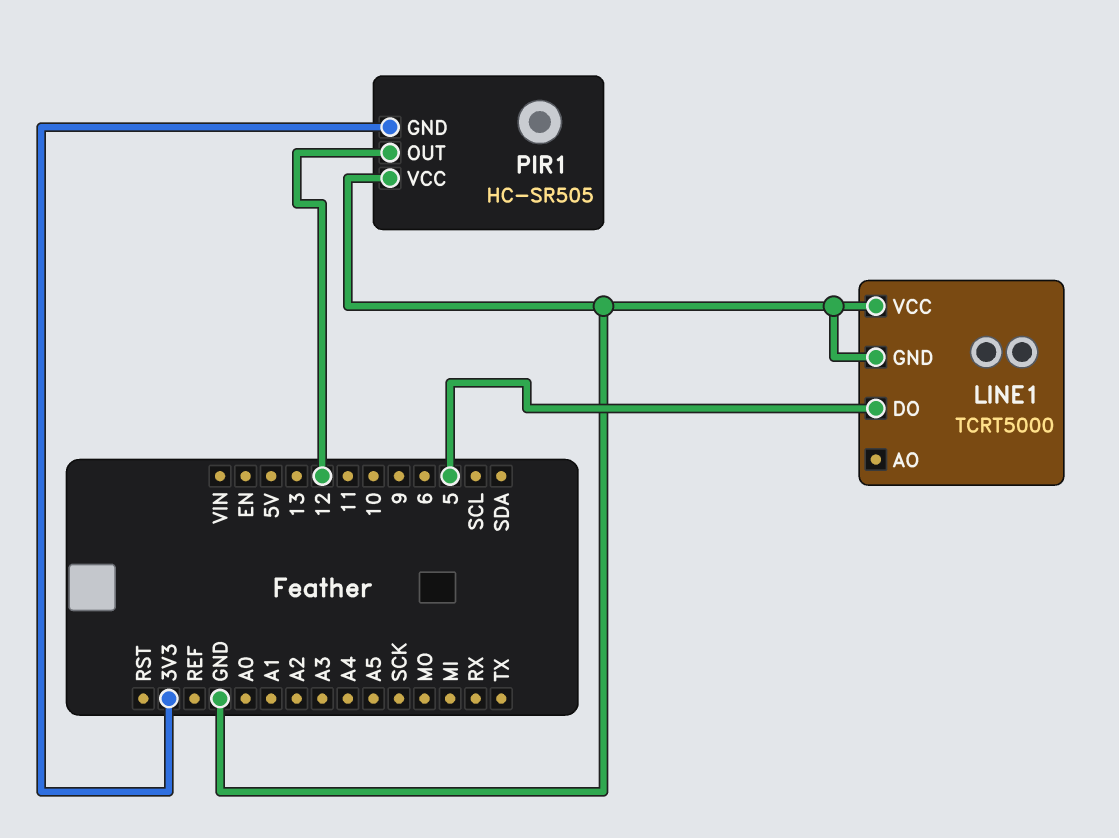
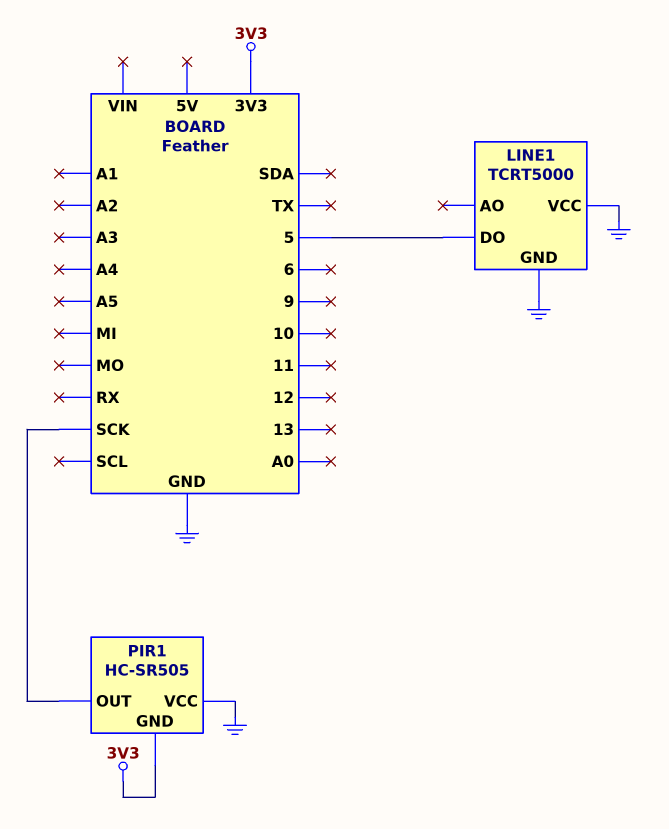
PIR1 pin OUT: 12 -> SCK

